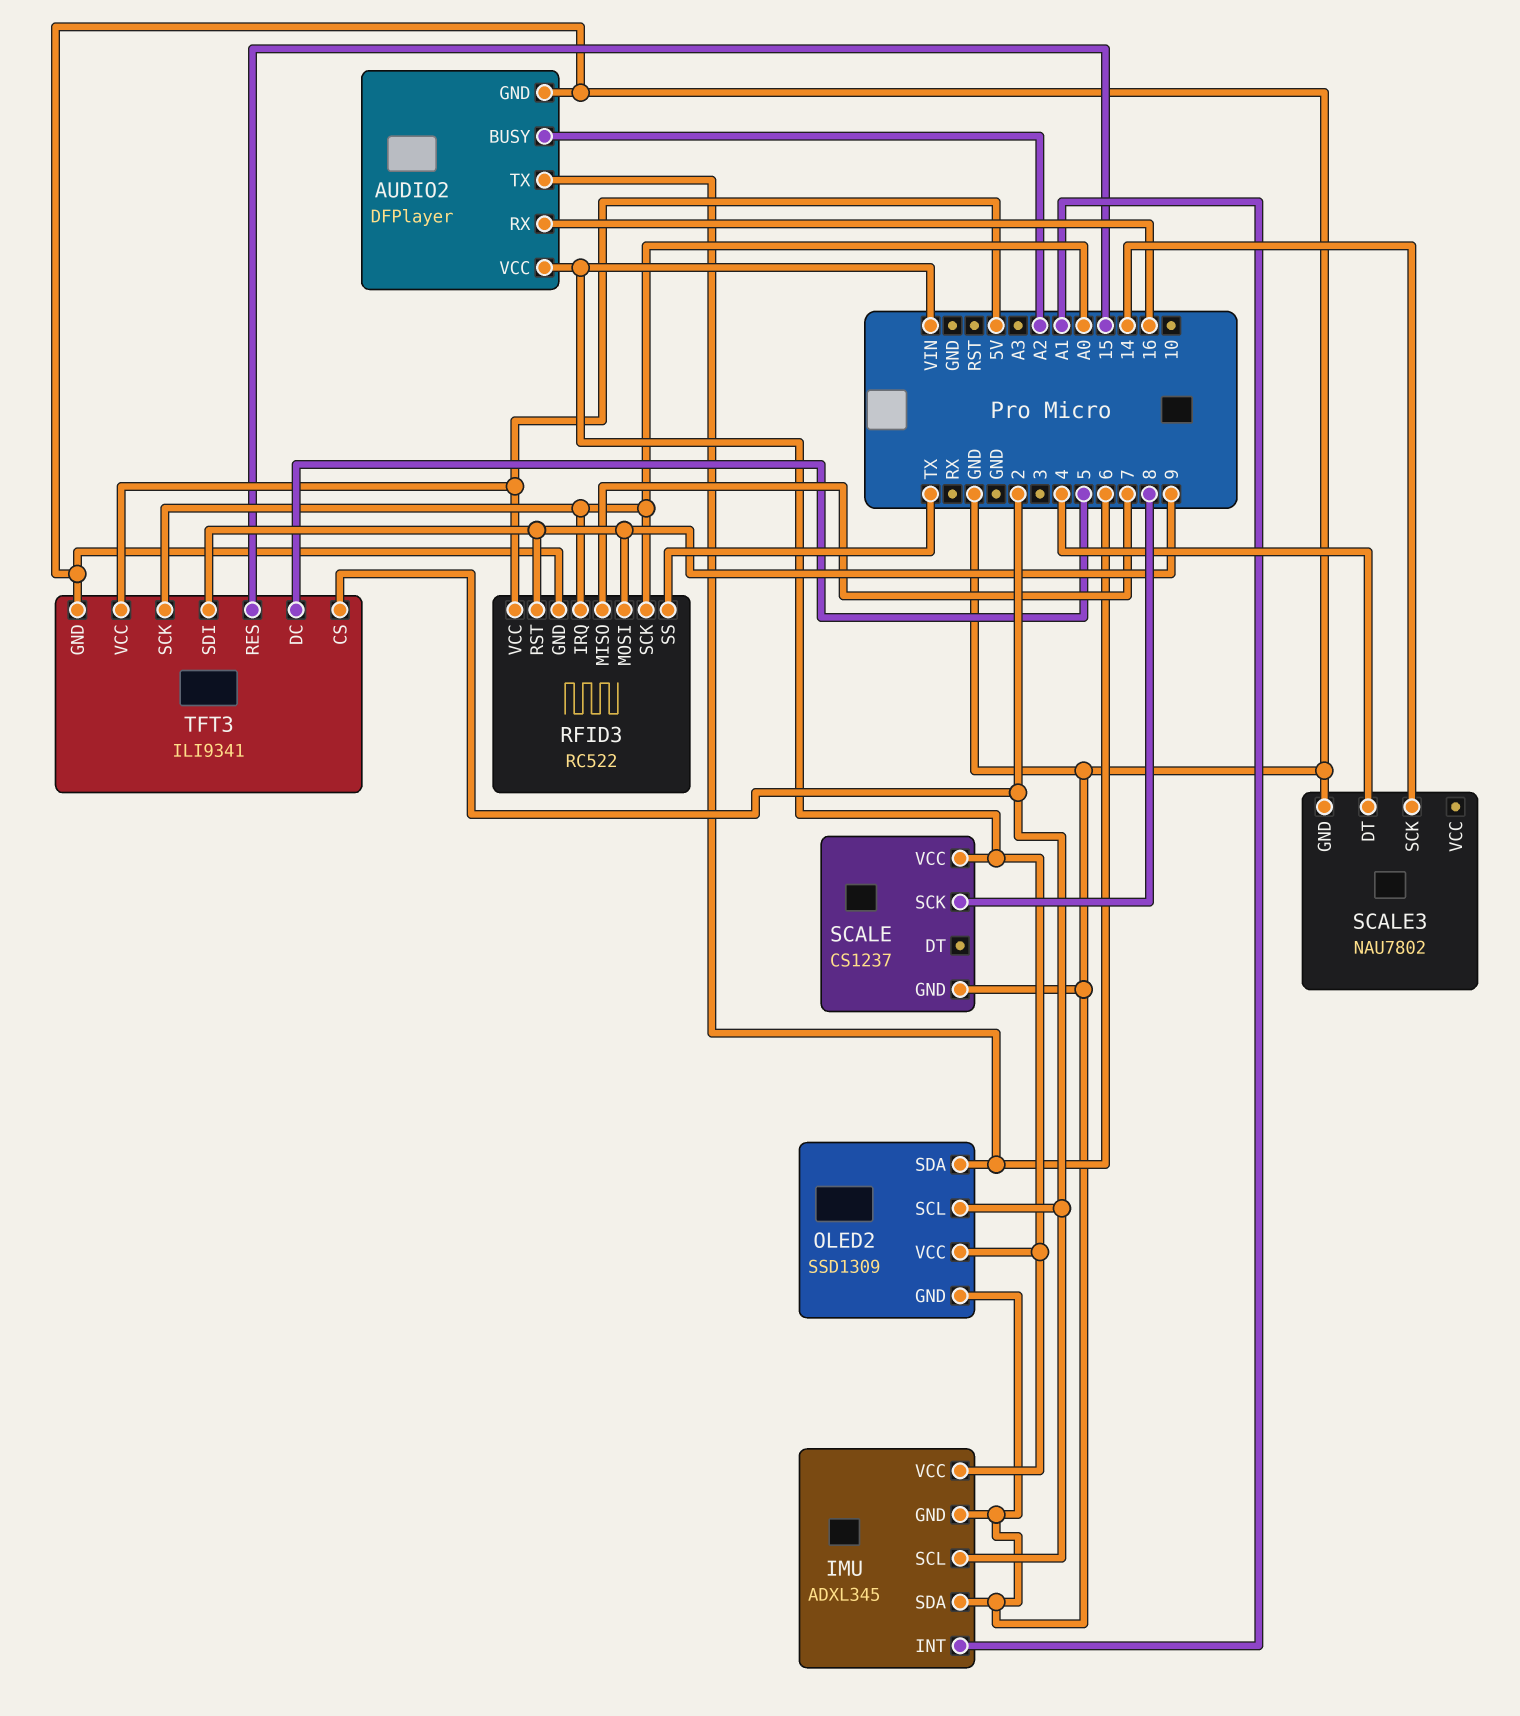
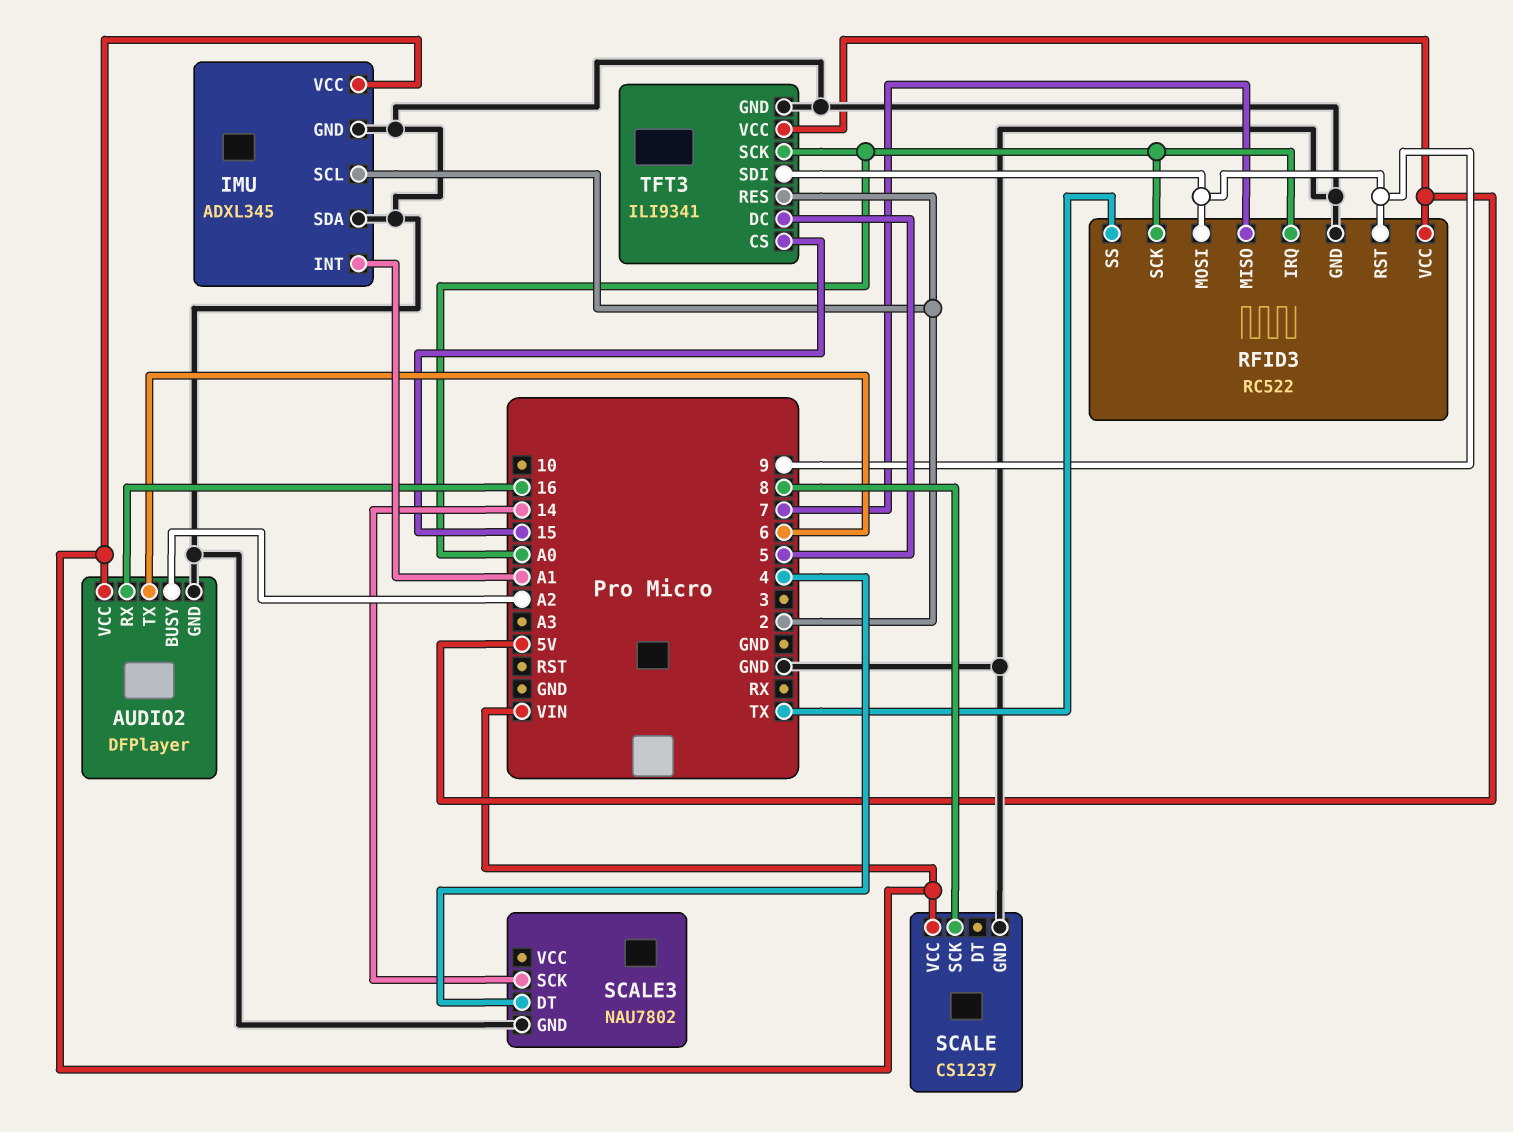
OLED2: SSD1309 -> none
OLED2 pin GND: GND -> none
OLED2 pin SCL: 2 -> none
OLED2 pin SDA: 6 -> none
OLED2 pin VCC: VIN -> none
TFT3 pin CS: 2 -> 15
TFT3 pin RES: 15 -> 2

